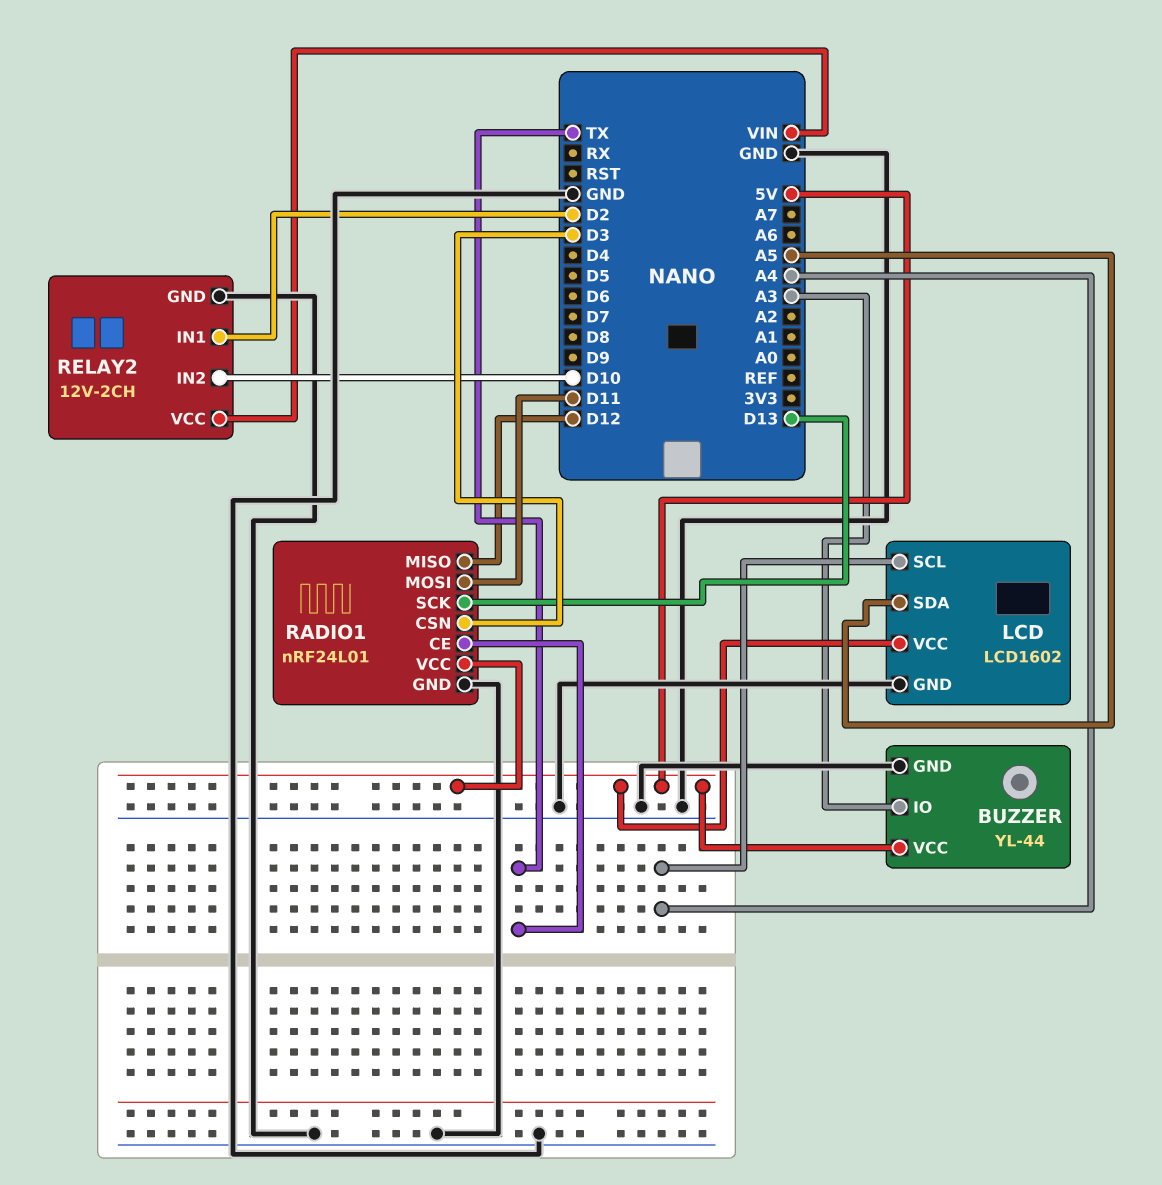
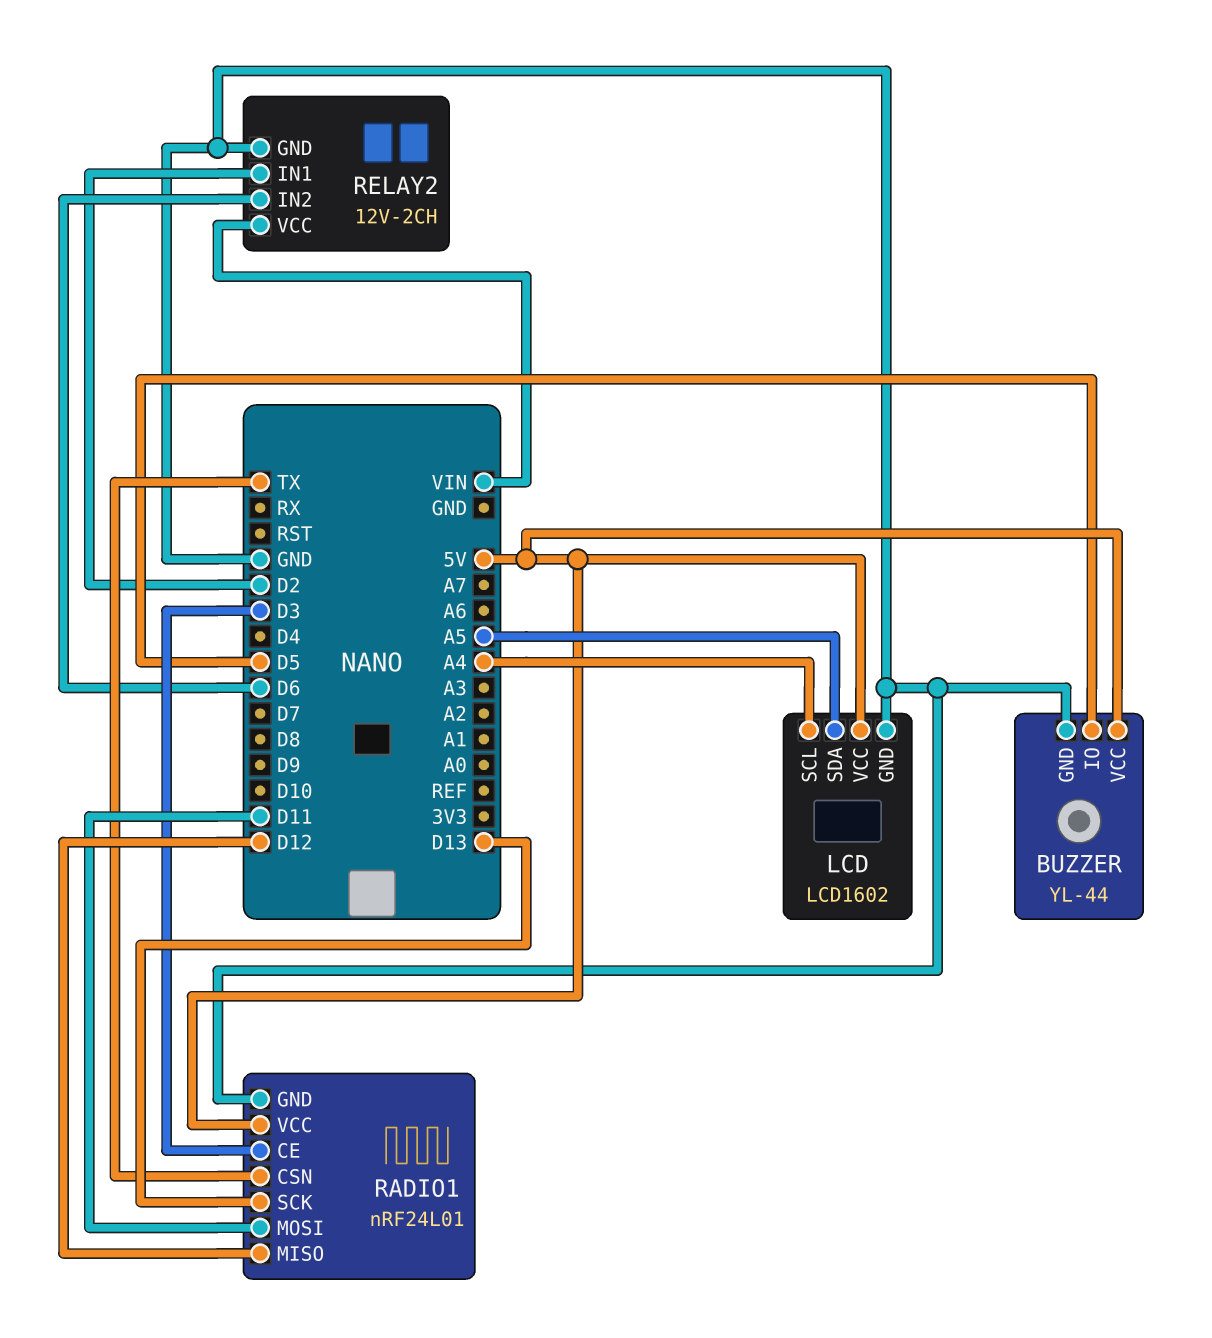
BUZZER pin IO: A3 -> D5
RADIO1 pin CE: TX -> D3
RADIO1 pin CSN: D3 -> TX
RELAY2 pin IN2: D10 -> D6

